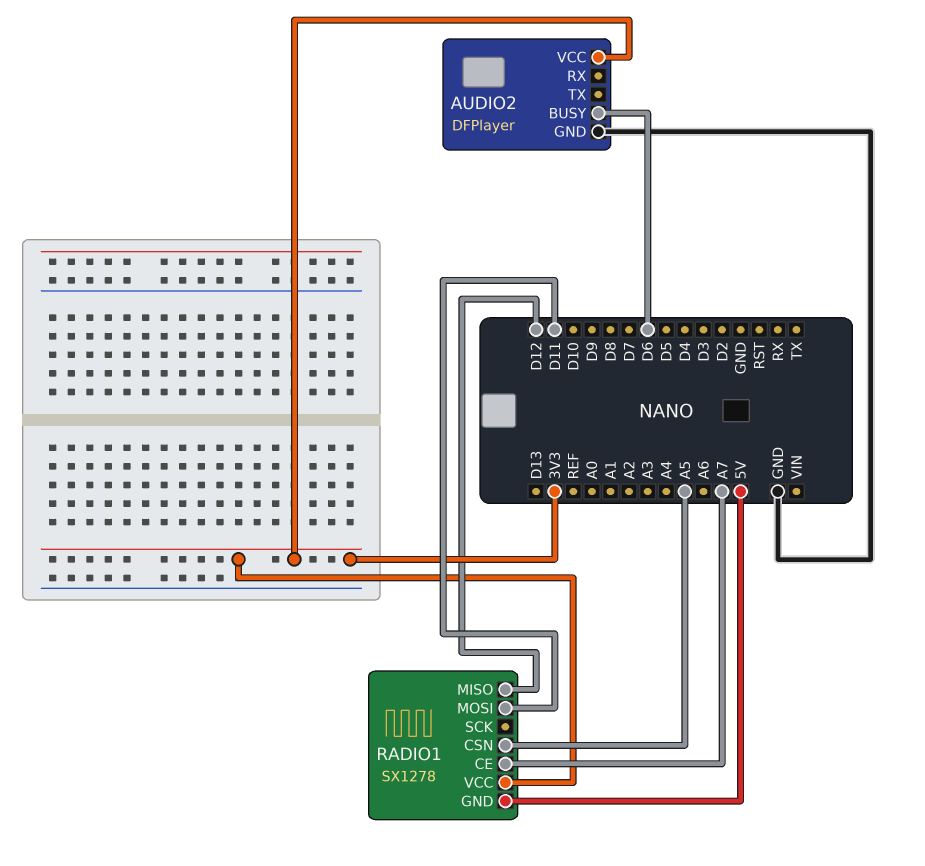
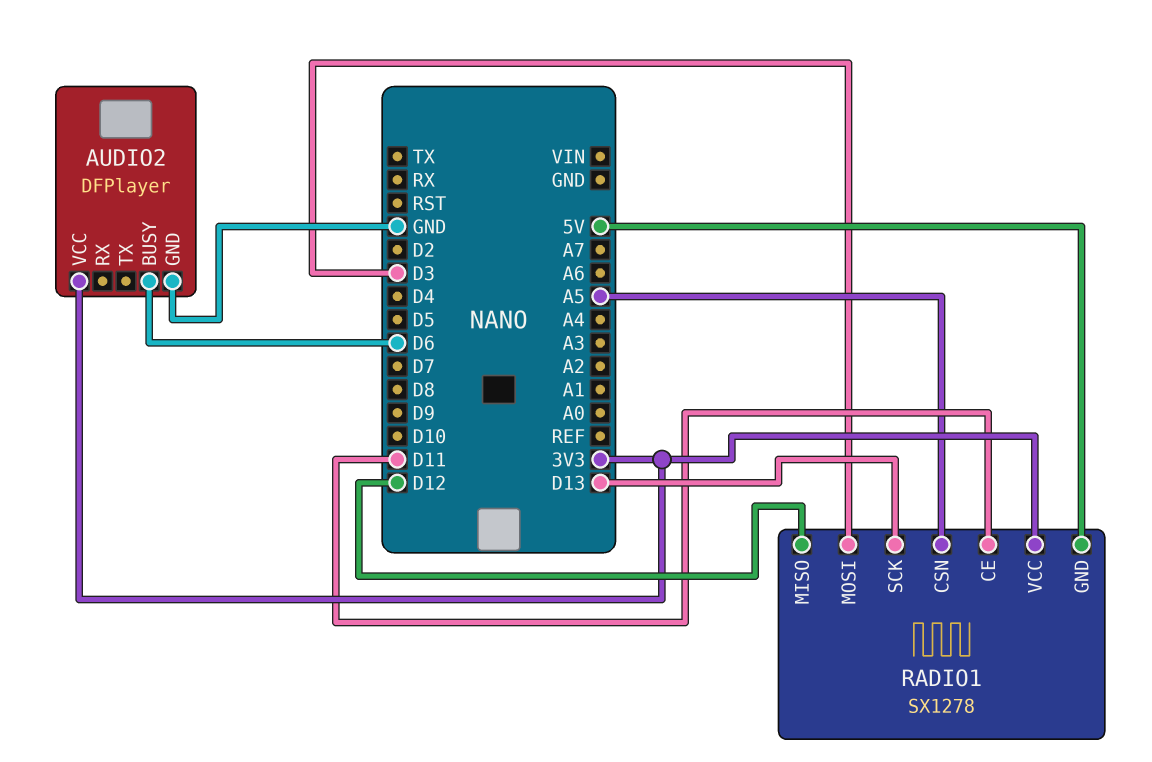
RADIO1 pin CE: A7 -> D11
RADIO1 pin MOSI: D11 -> D3
RADIO1 pin SCK: none -> D13

